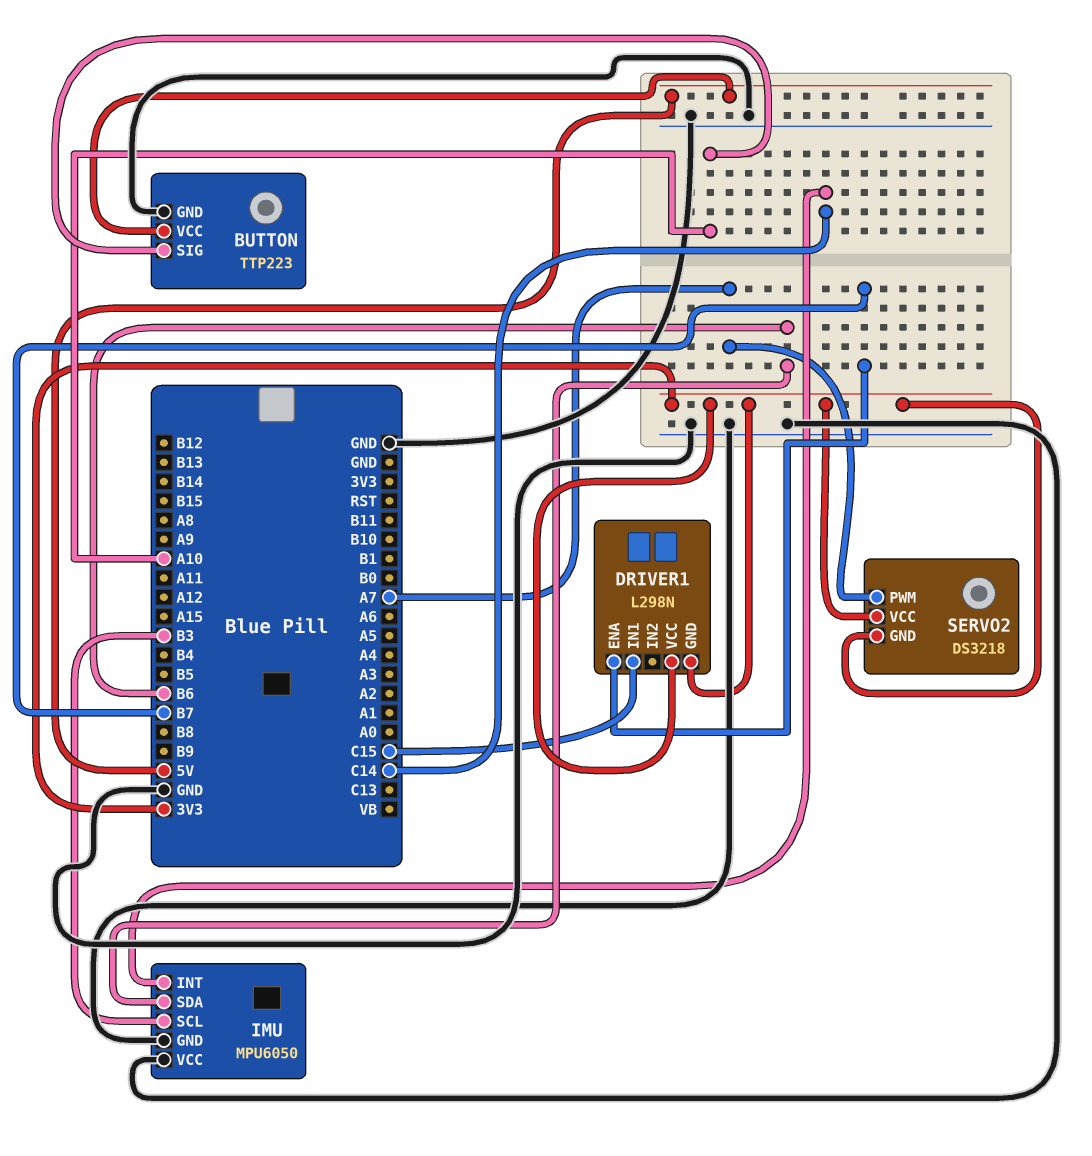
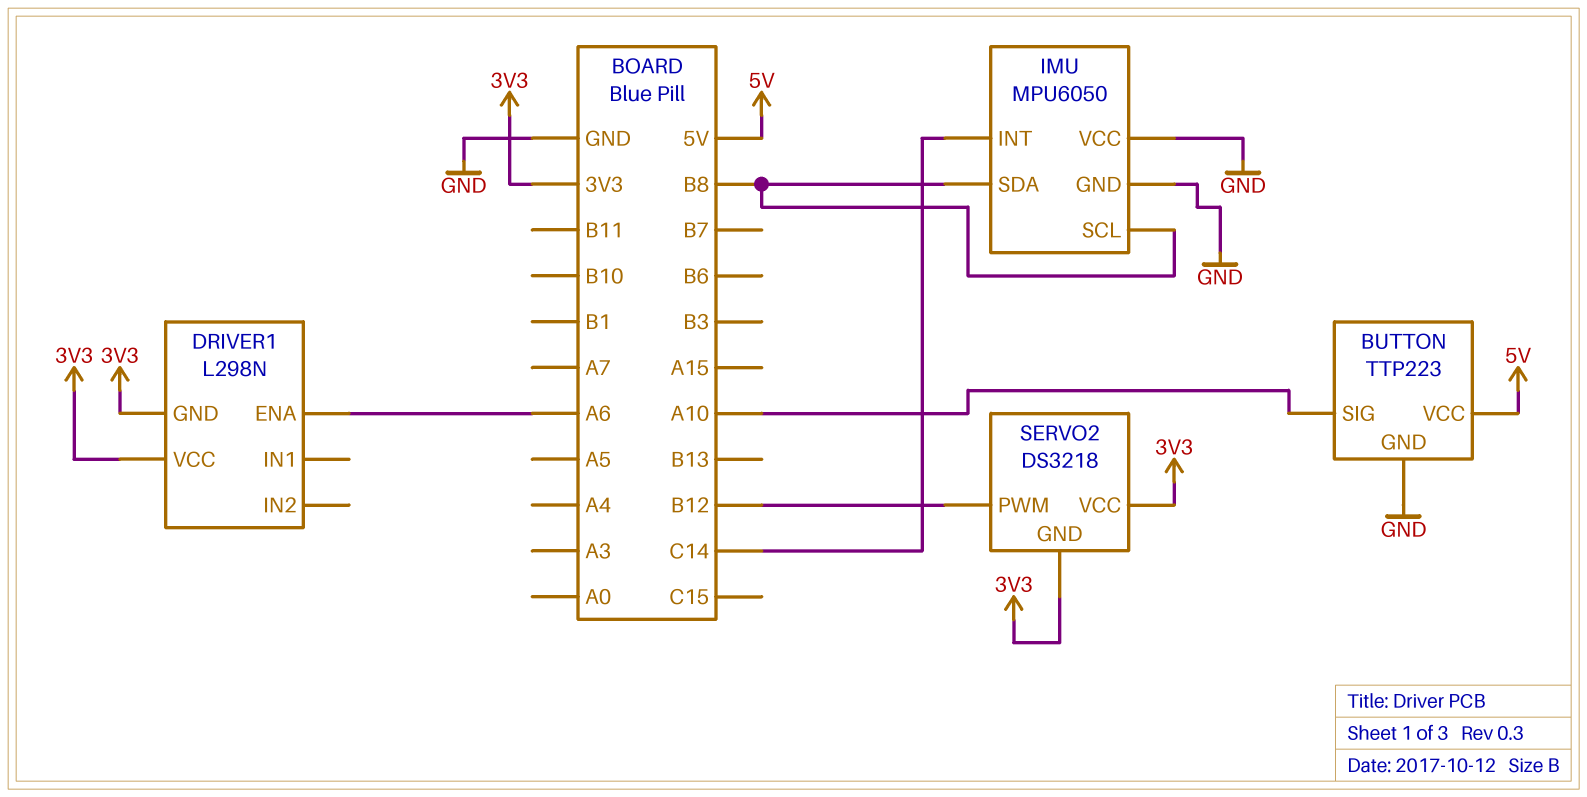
DRIVER1 pin ENA: B7 -> A6
DRIVER1 pin IN1: C15 -> none
IMU pin SCL: B3 -> B8
IMU pin SDA: B6 -> B8
SERVO2 pin PWM: A7 -> B12

